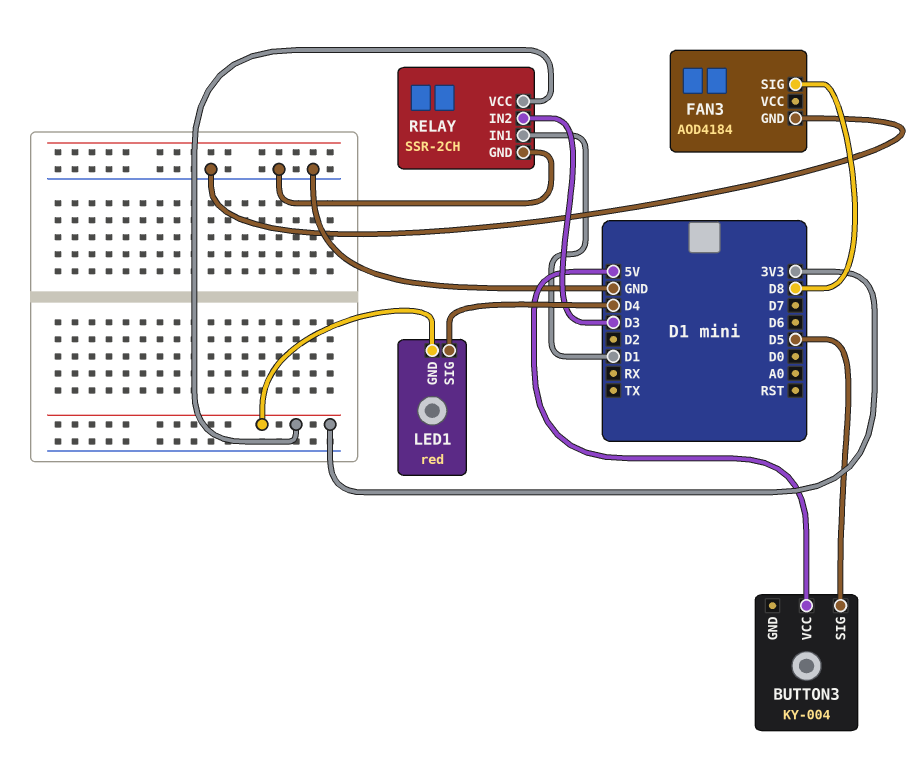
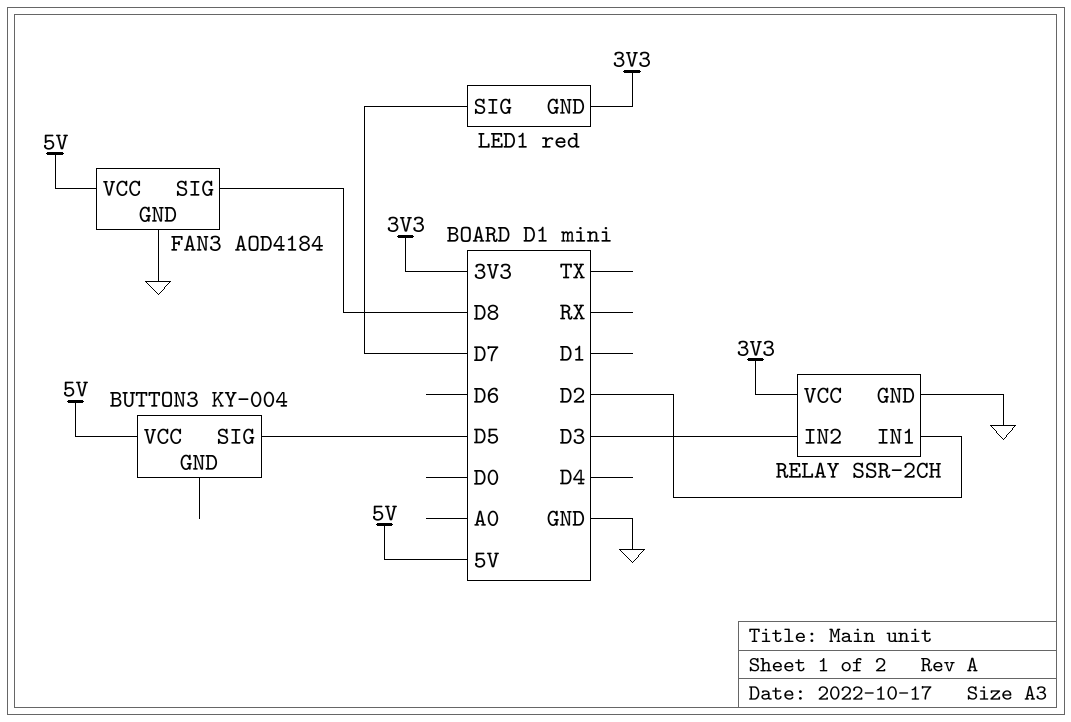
FAN3 pin VCC: none -> 5V
LED1 pin SIG: D4 -> D7
RELAY pin IN1: D1 -> D2

